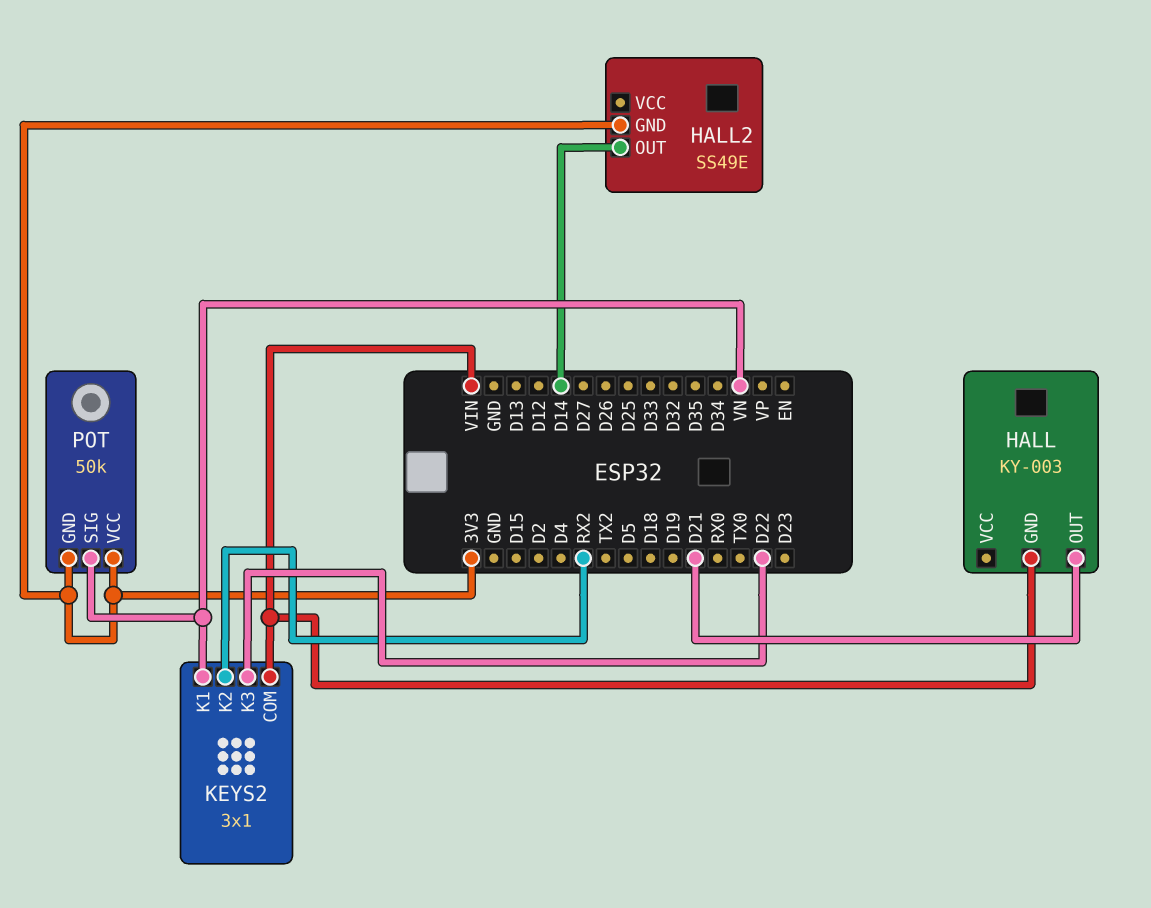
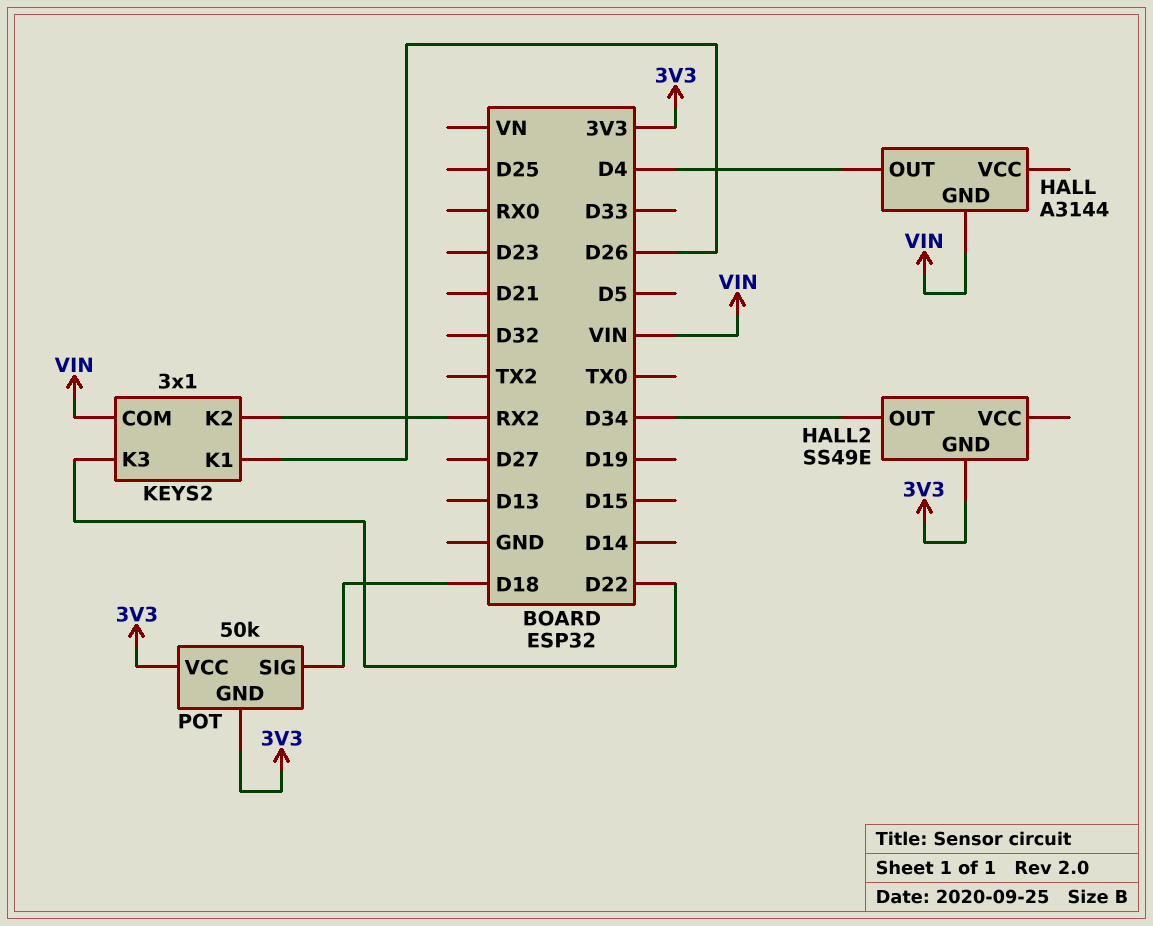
HALL: KY-003 -> A3144
HALL pin OUT: D21 -> D4
HALL2 pin OUT: D14 -> D34
KEYS2 pin K1: VN -> D26
POT pin SIG: VN -> D18

